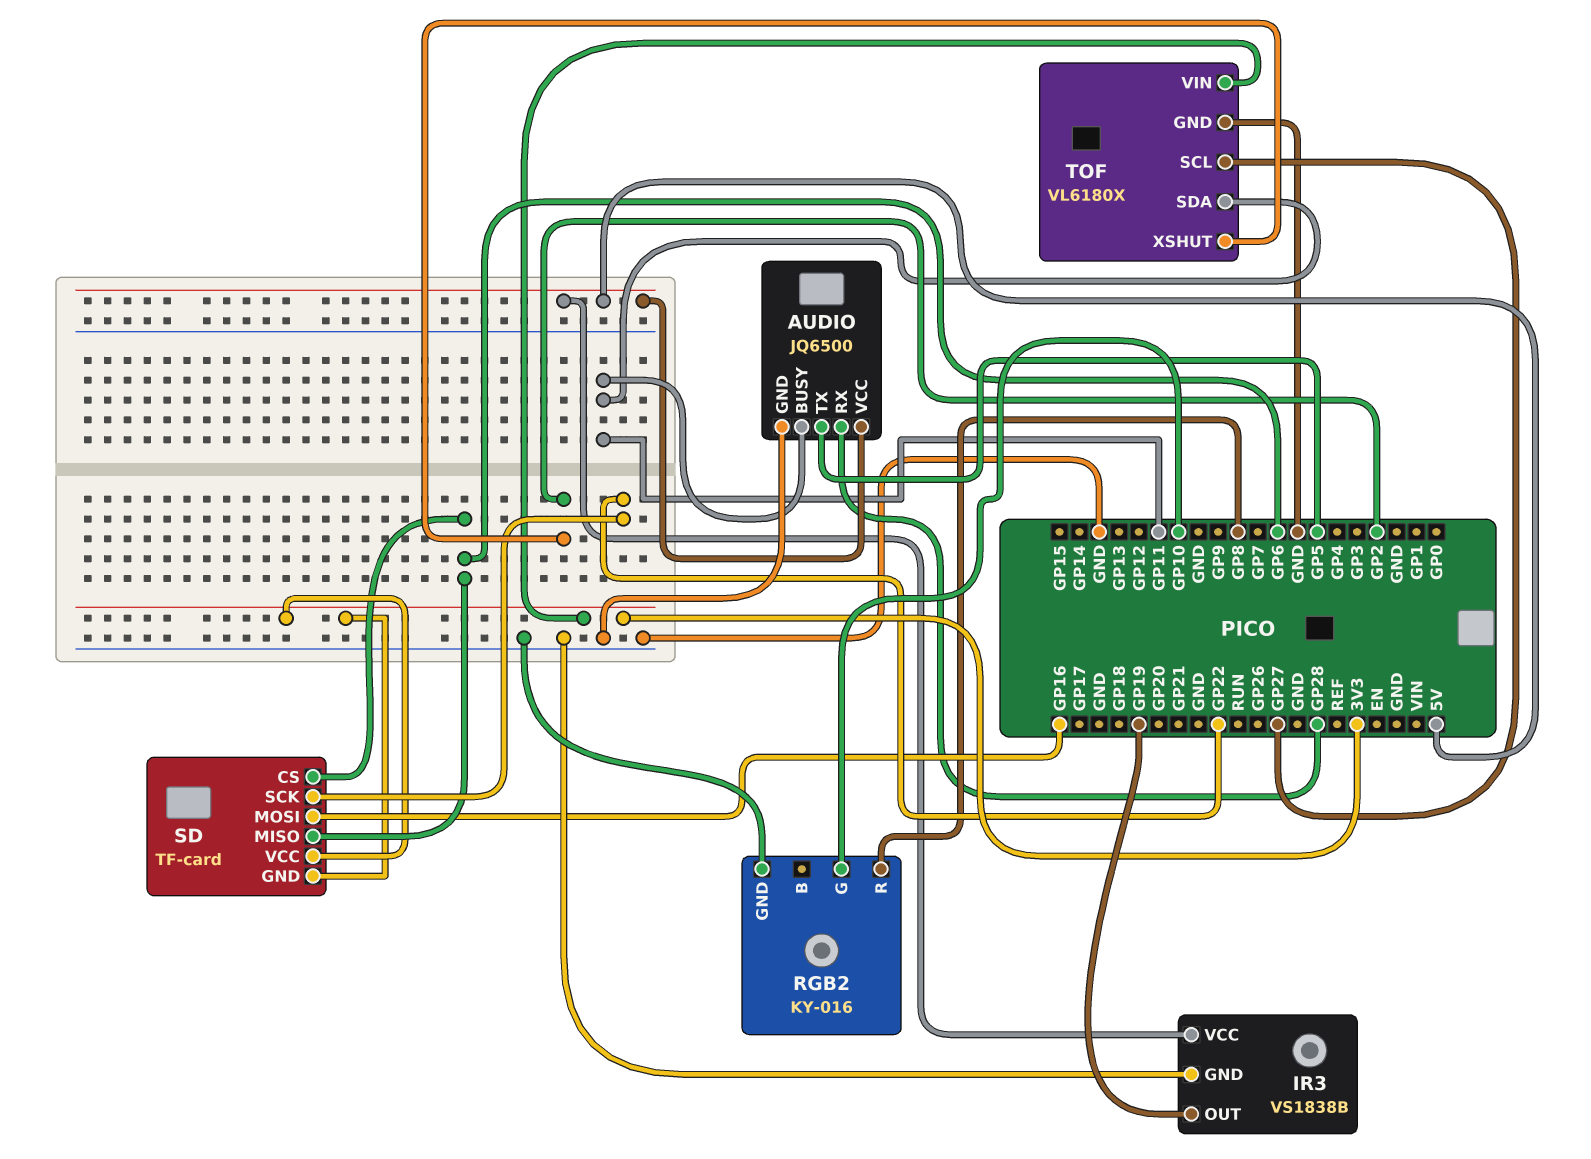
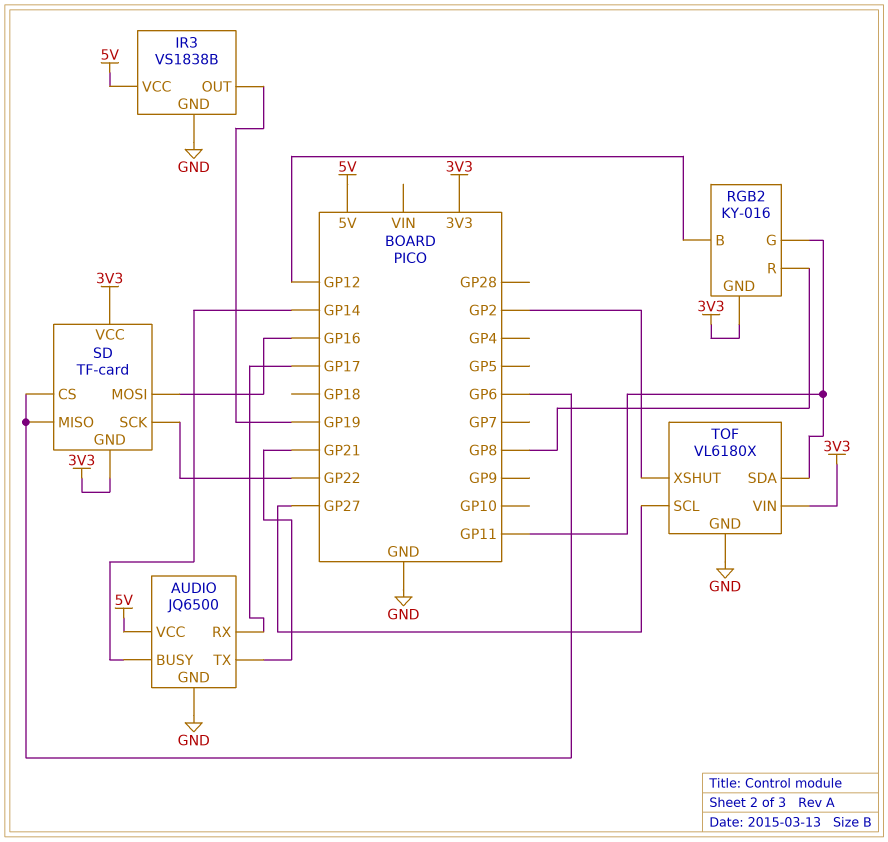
AUDIO pin BUSY: GP11 -> GP14
AUDIO pin RX: GP28 -> GP17
AUDIO pin TX: GP5 -> GP21
RGB2 pin B: none -> GP12
RGB2 pin G: GP10 -> GP11
RGB2 pin GND: GND -> 3V3

